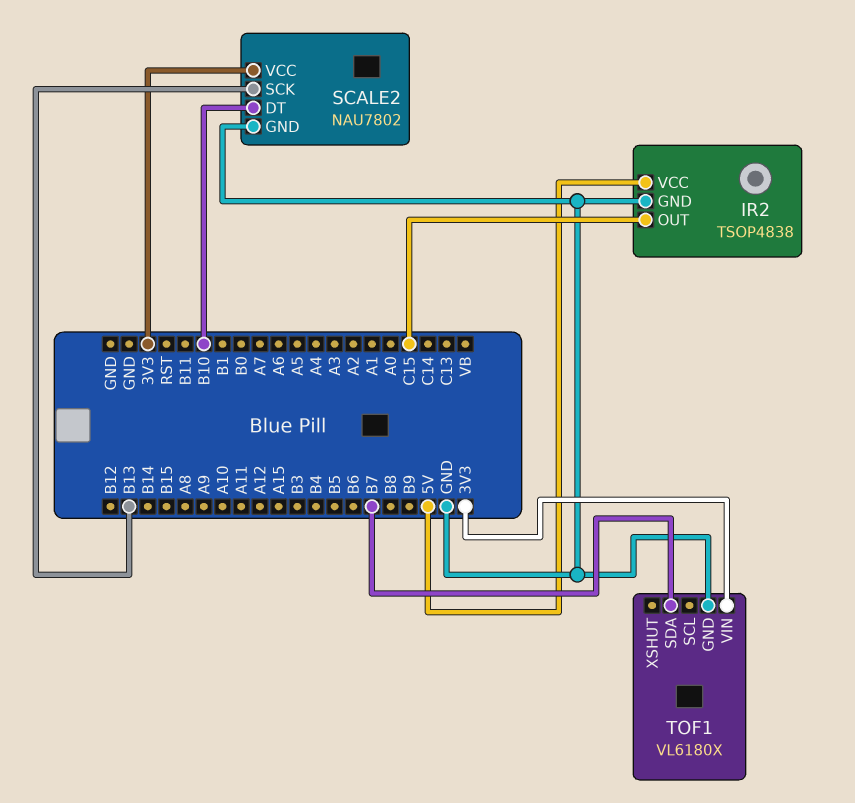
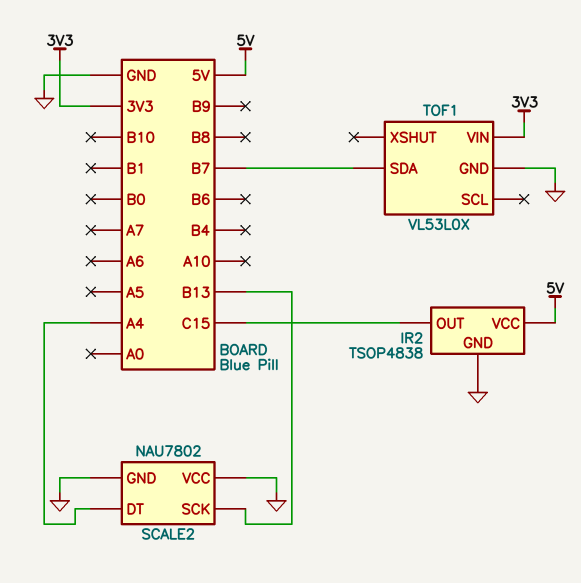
SCALE2 pin DT: B10 -> A4
SCALE2 pin VCC: 3V3 -> GND
TOF1: VL6180X -> VL53L0X

